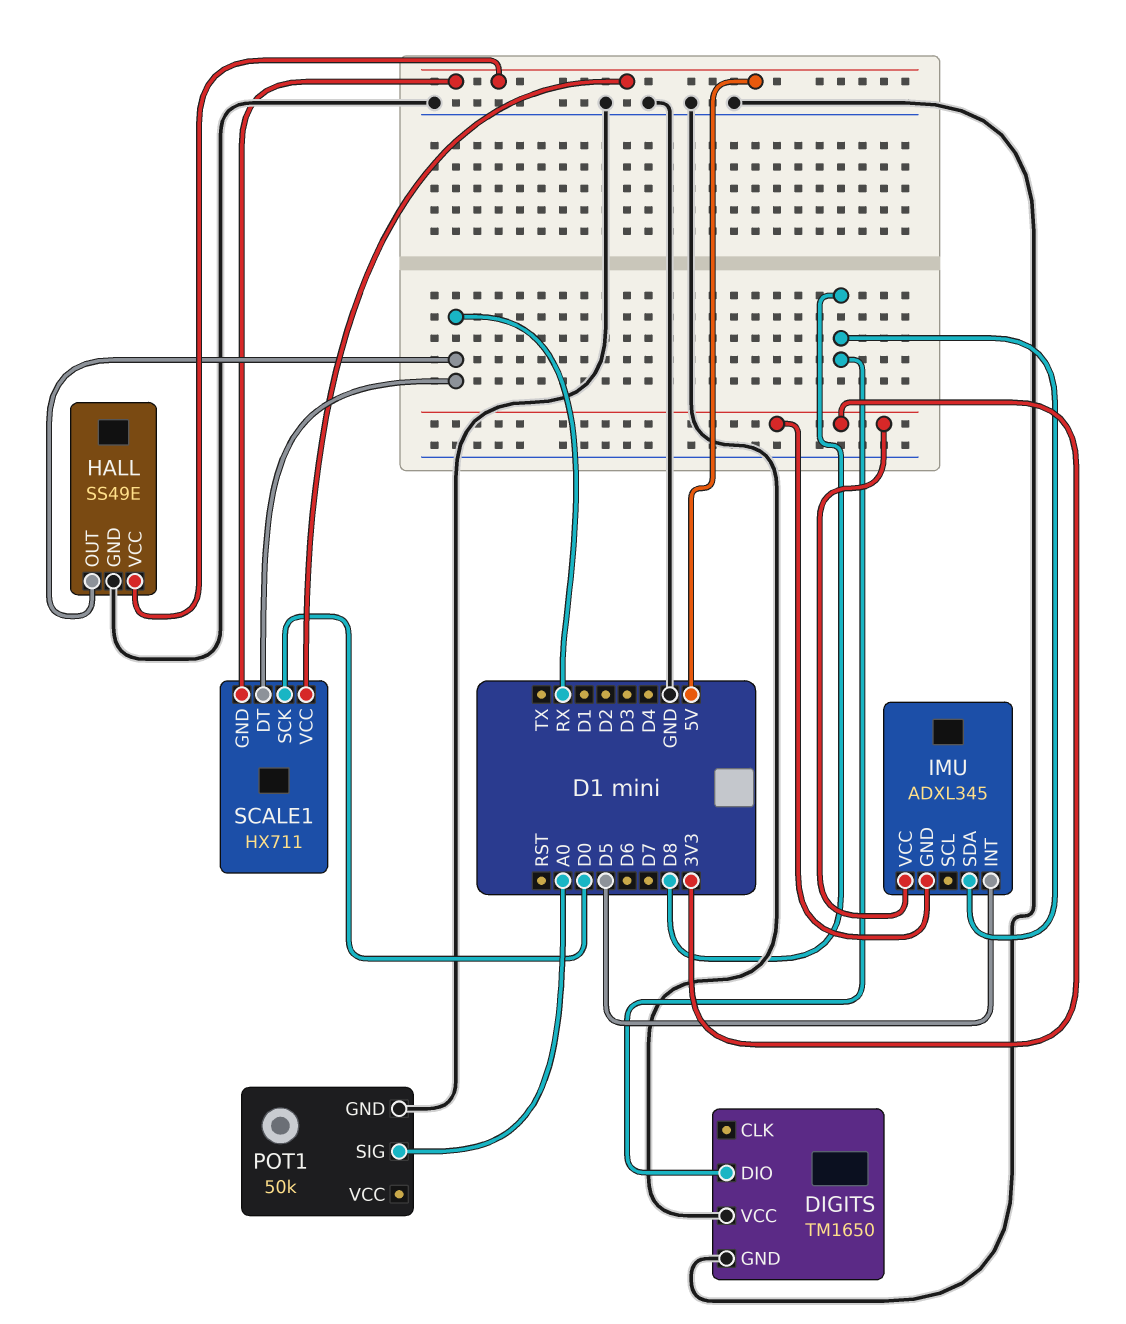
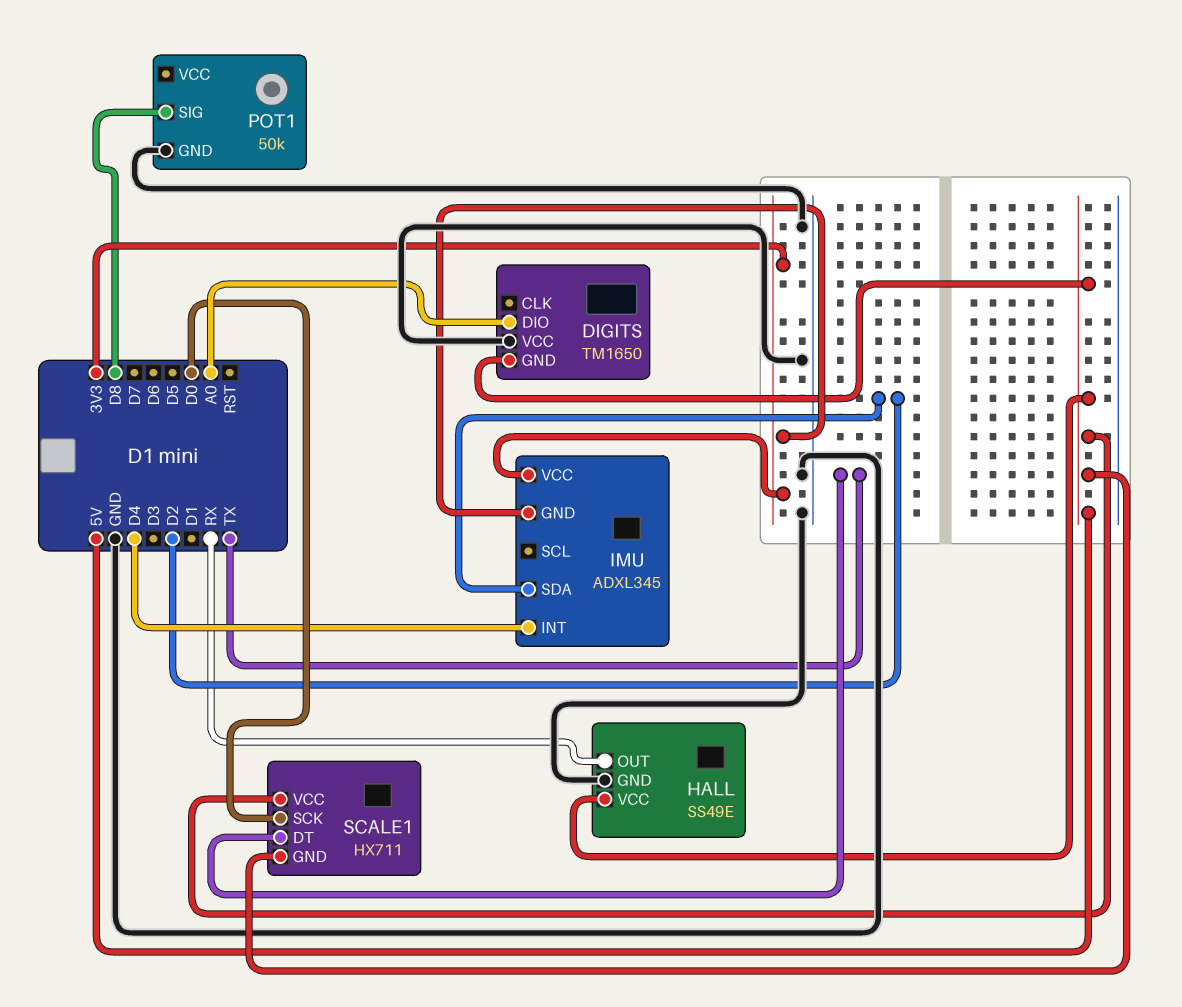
DIGITS pin DIO: D8 -> A0
DIGITS pin GND: GND -> 5V
IMU pin INT: D5 -> D4
IMU pin SDA: D8 -> D2
POT1 pin SIG: A0 -> D8
SCALE1 pin DT: RX -> TX

